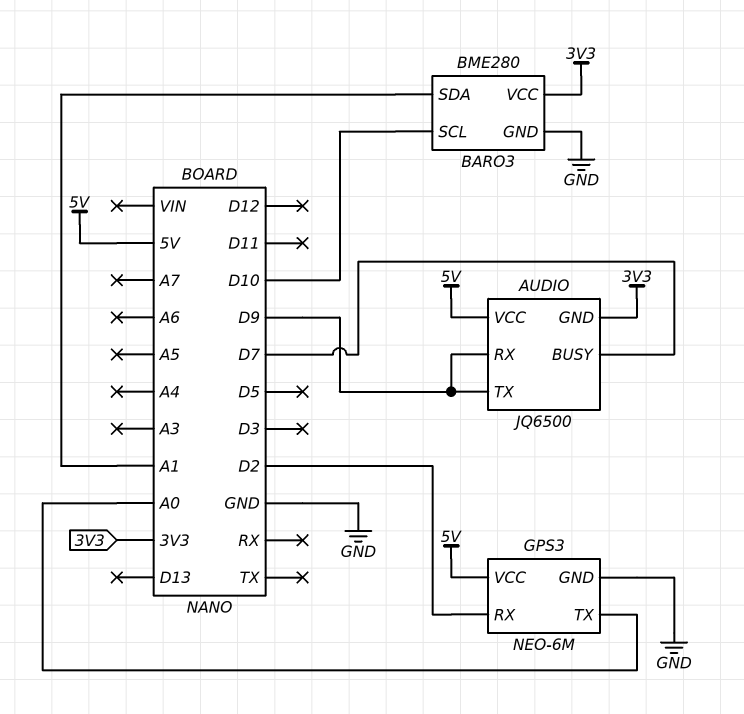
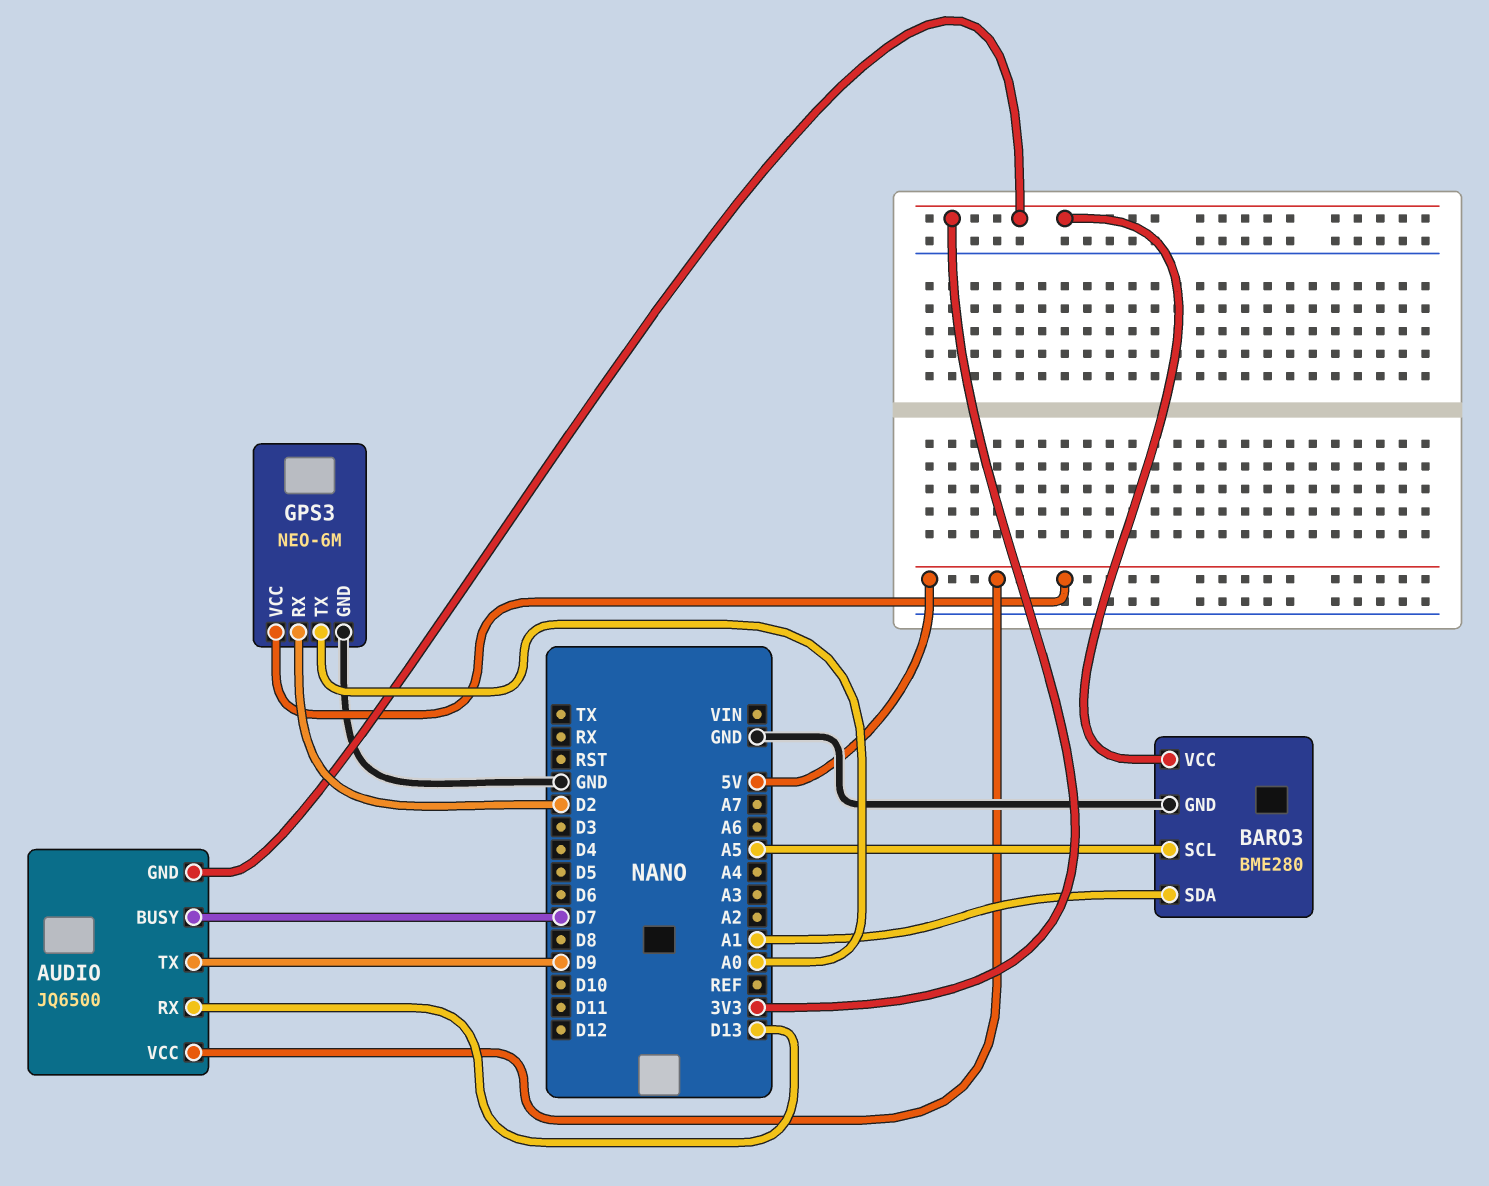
AUDIO pin RX: D9 -> D13
BARO3 pin SCL: D10 -> A5

